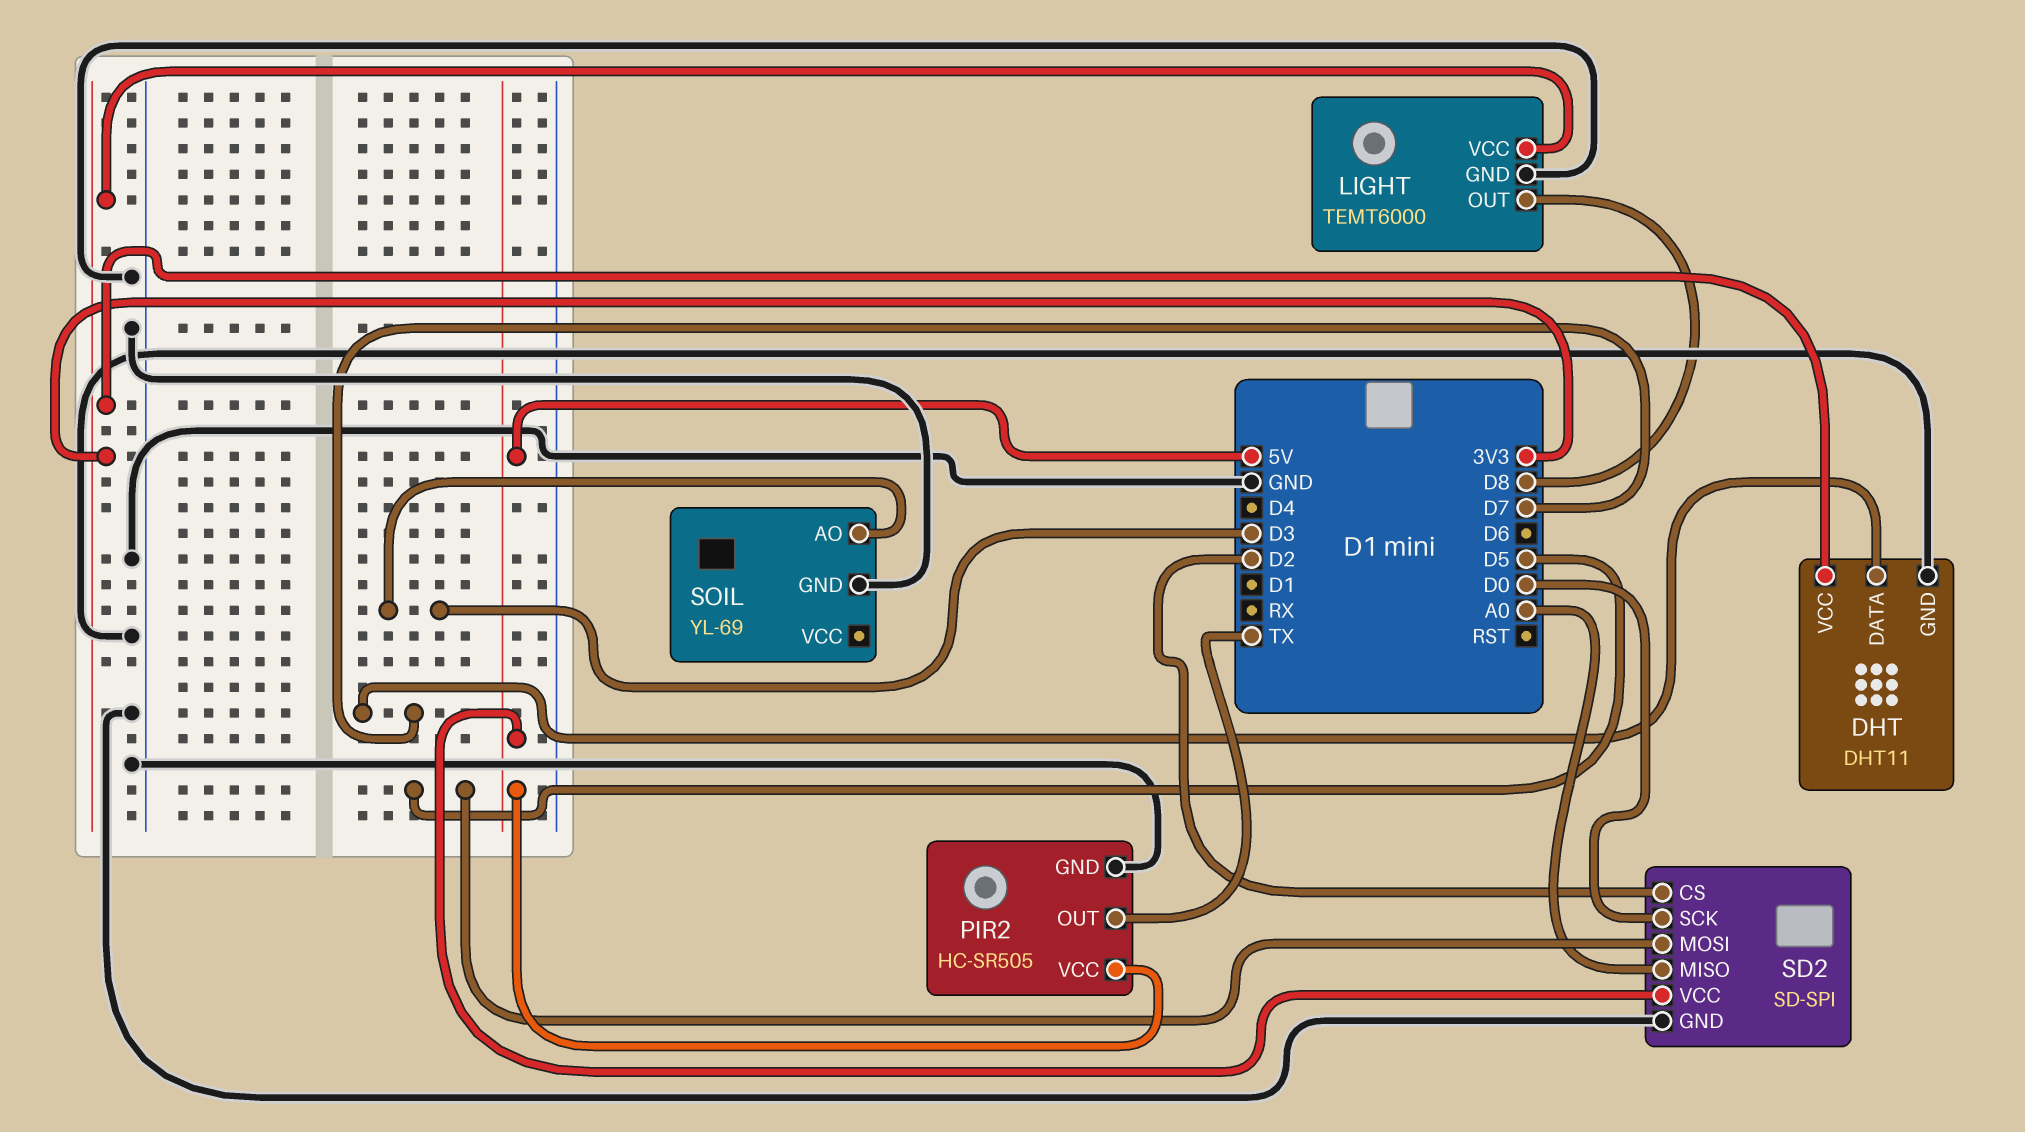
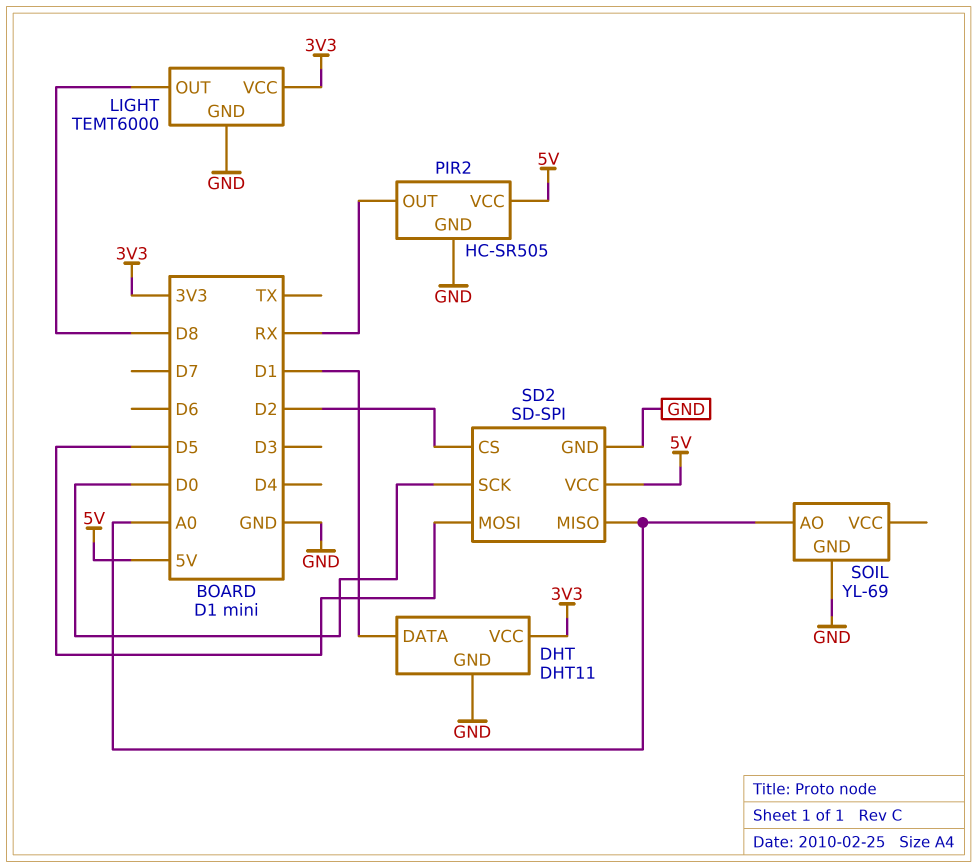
DHT pin DATA: D7 -> D1
PIR2 pin OUT: TX -> RX
SOIL pin AO: D3 -> A0

